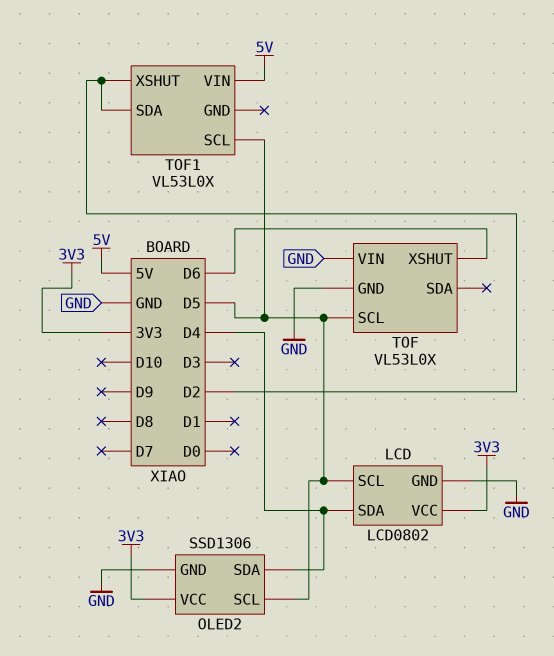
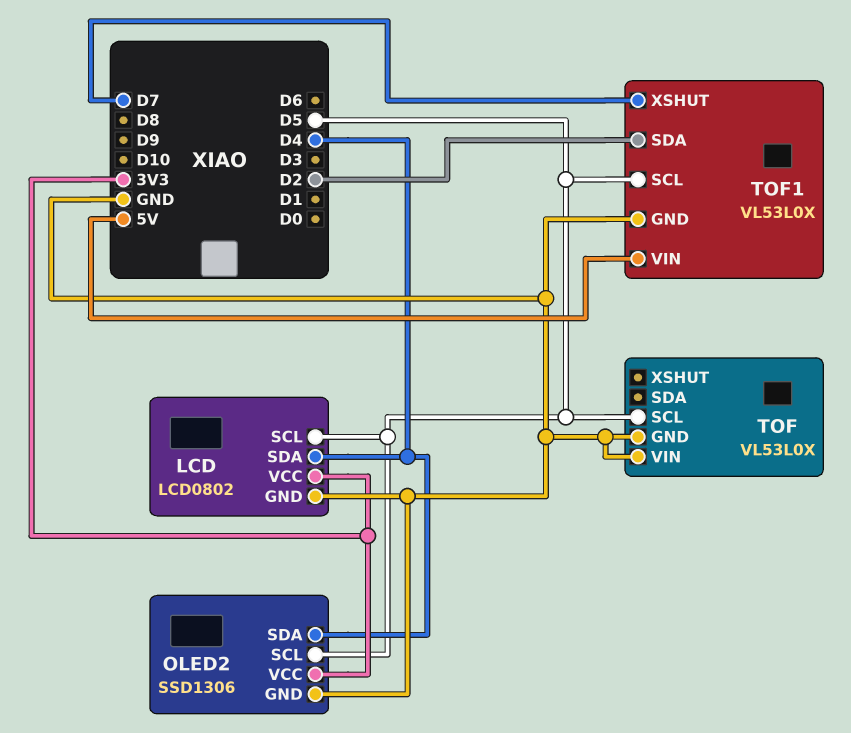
TOF pin XSHUT: D6 -> none
TOF1 pin GND: none -> GND
TOF1 pin XSHUT: D2 -> D7

